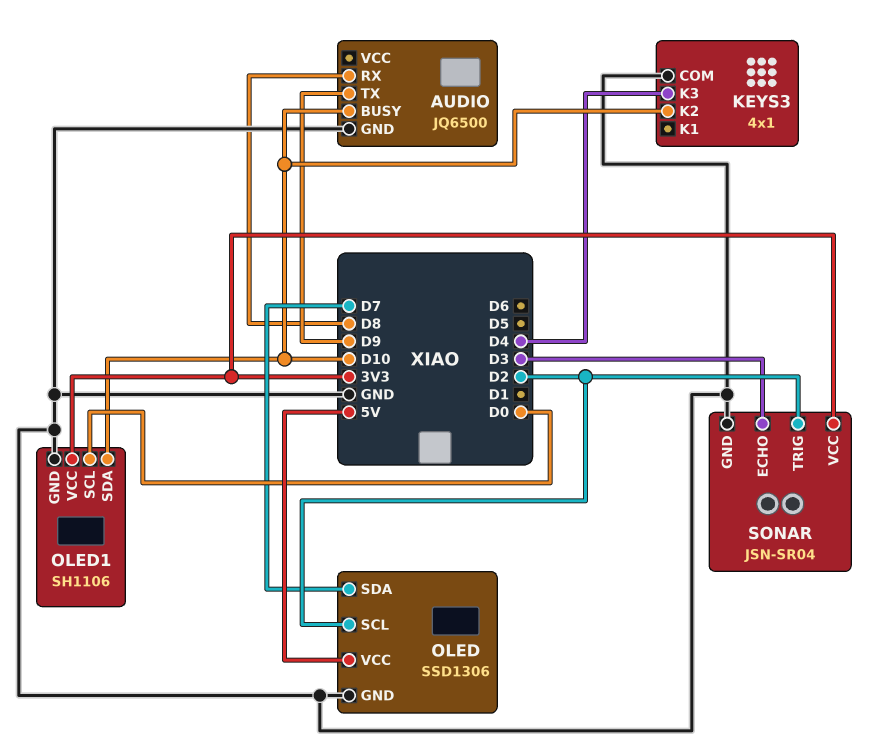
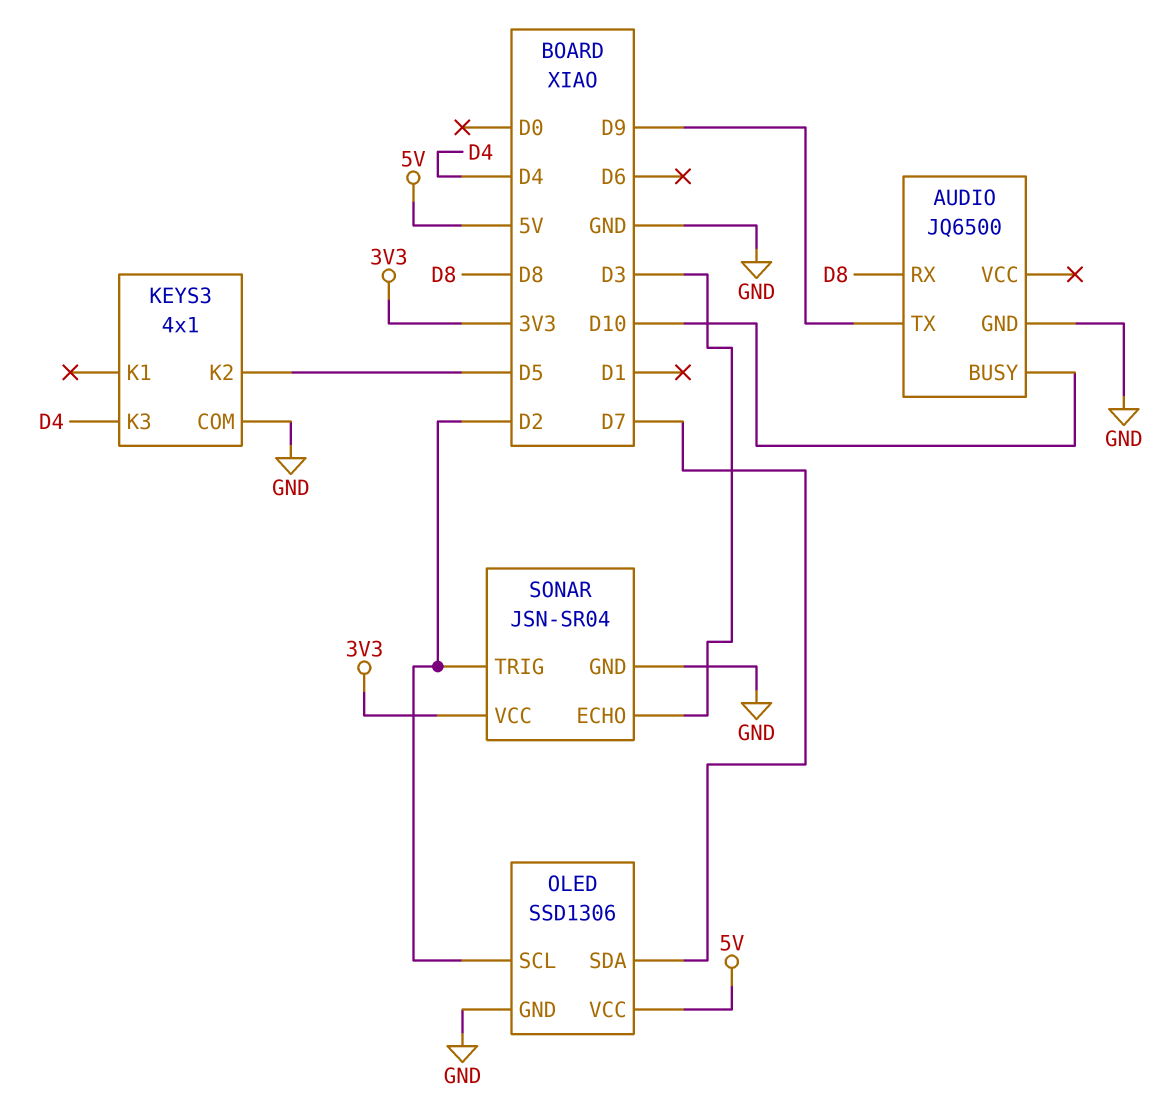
KEYS3 pin K2: D10 -> D5
OLED1: SH1106 -> none
OLED1 pin GND: GND -> none
OLED1 pin SCL: D0 -> none
OLED1 pin SDA: D10 -> none
OLED1 pin VCC: 3V3 -> none

